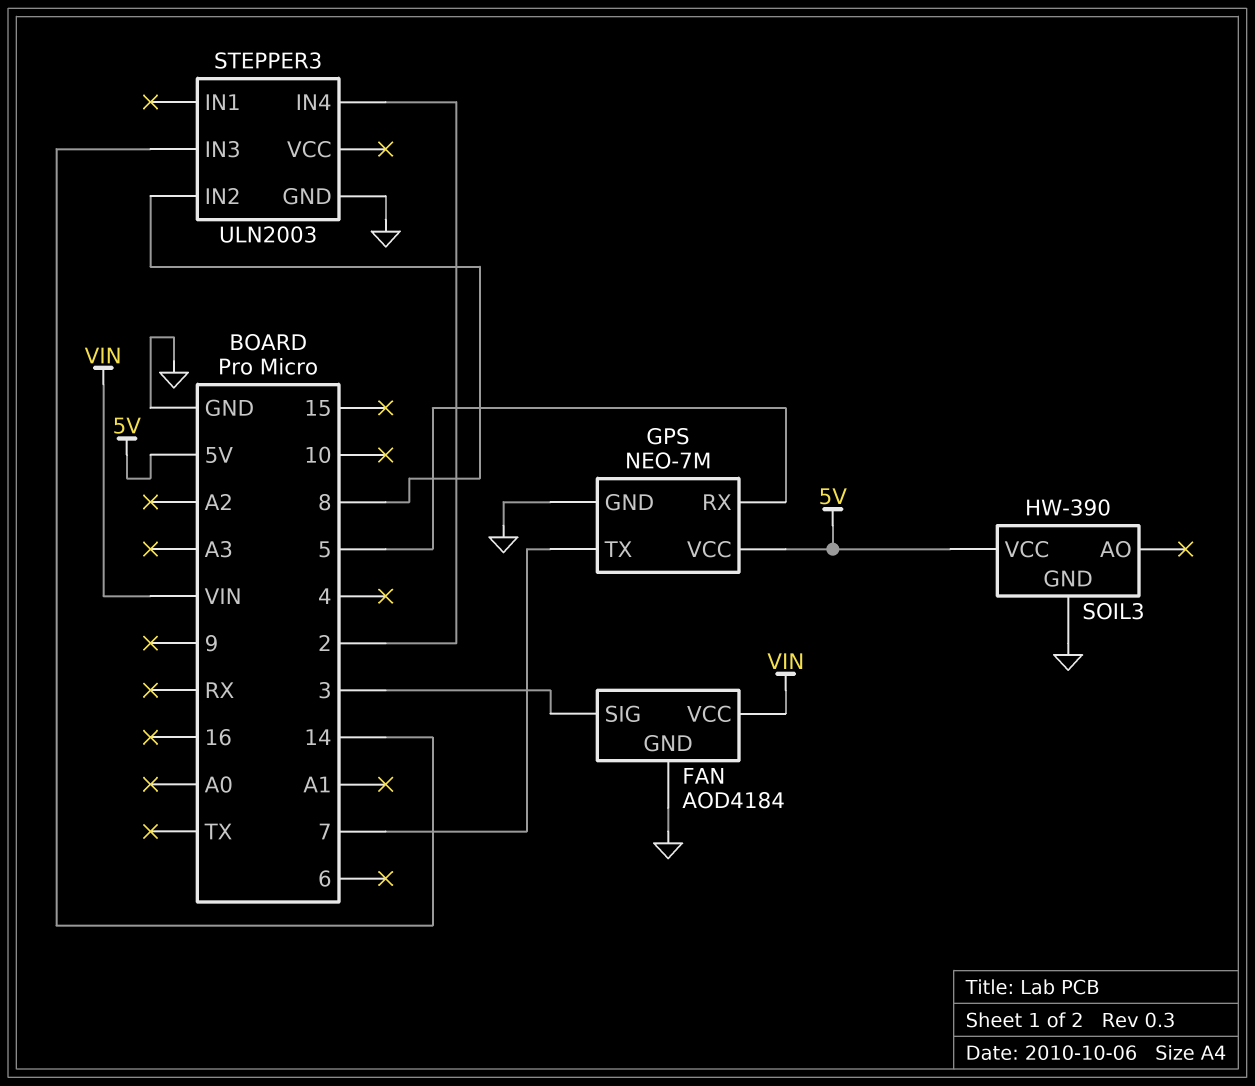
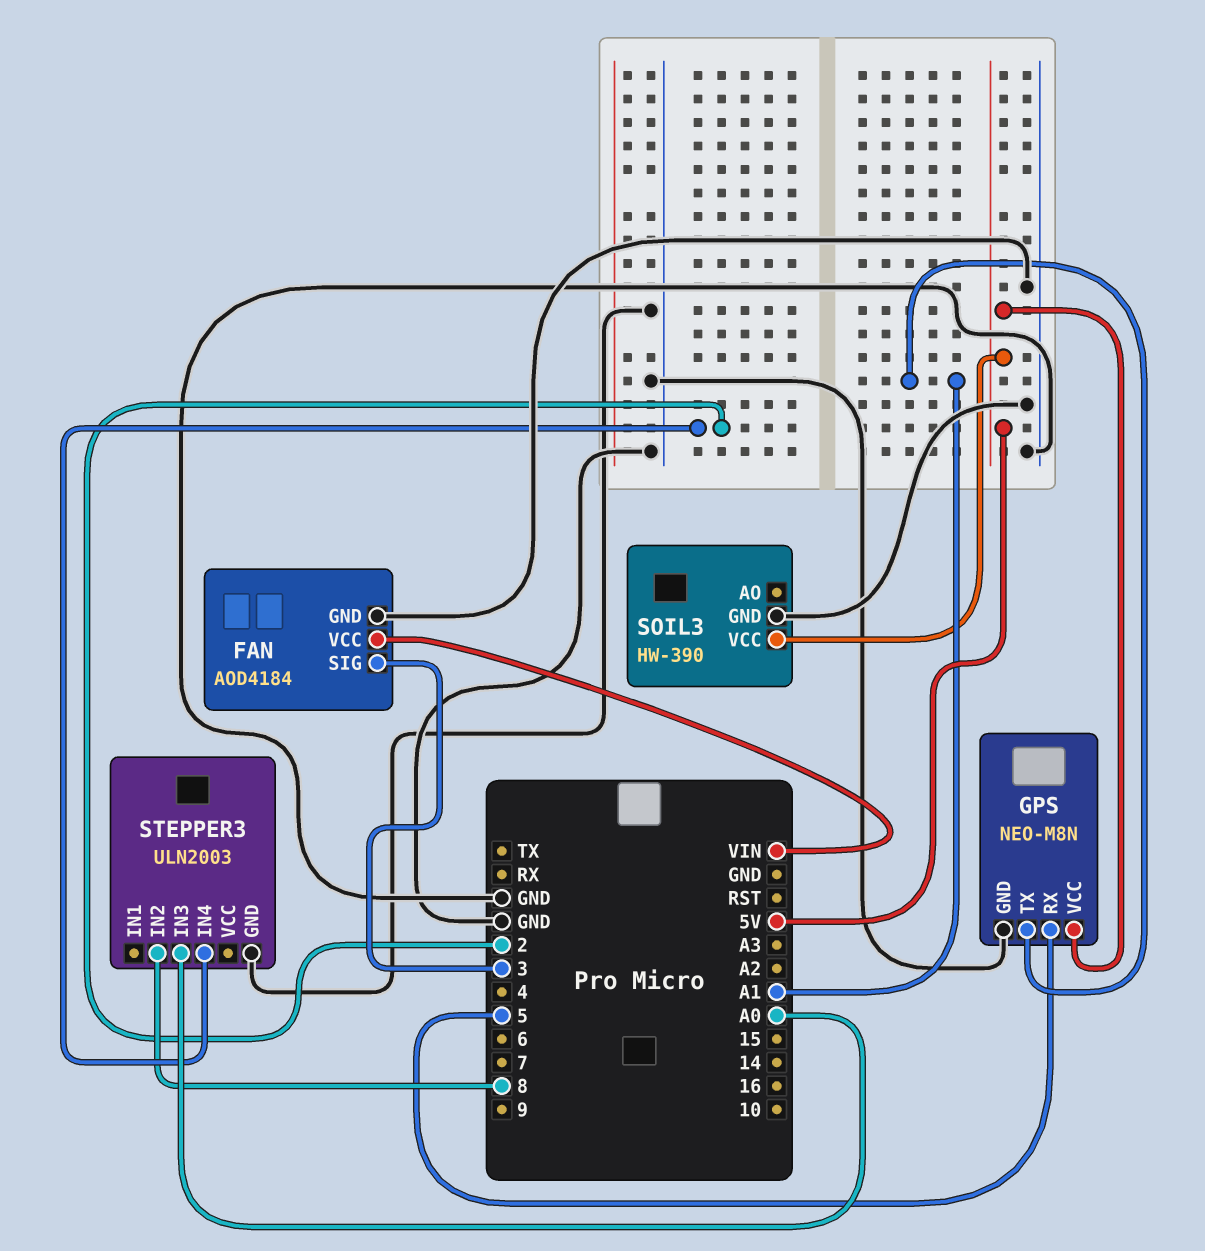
GPS: NEO-7M -> NEO-M8N
GPS pin TX: 7 -> A1
STEPPER3 pin IN3: 14 -> A0

